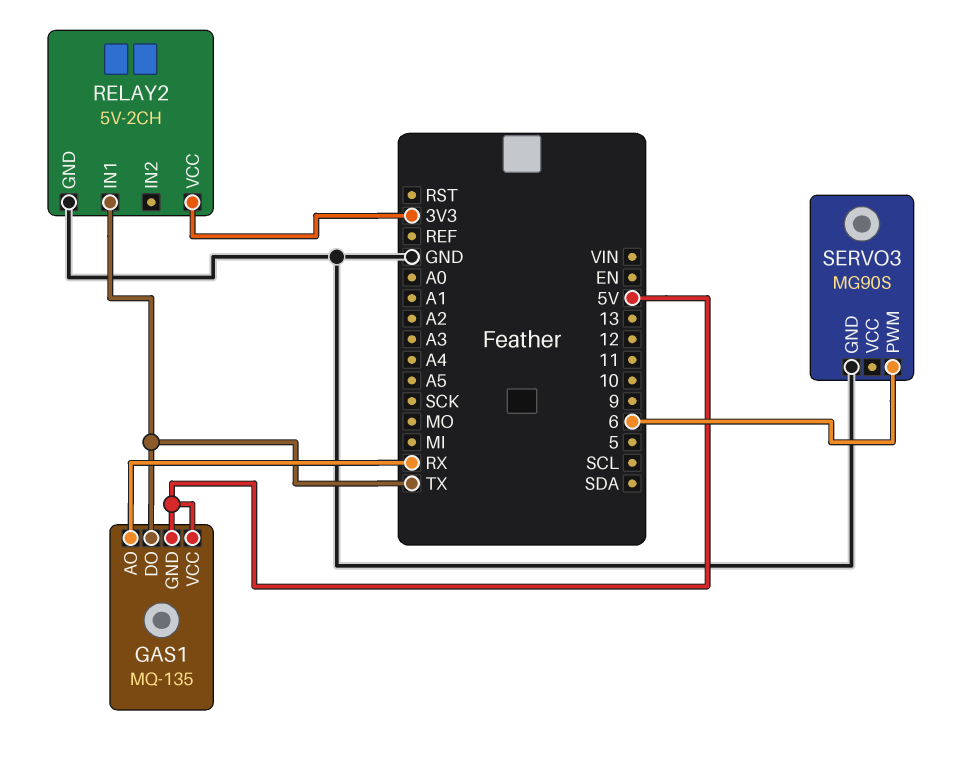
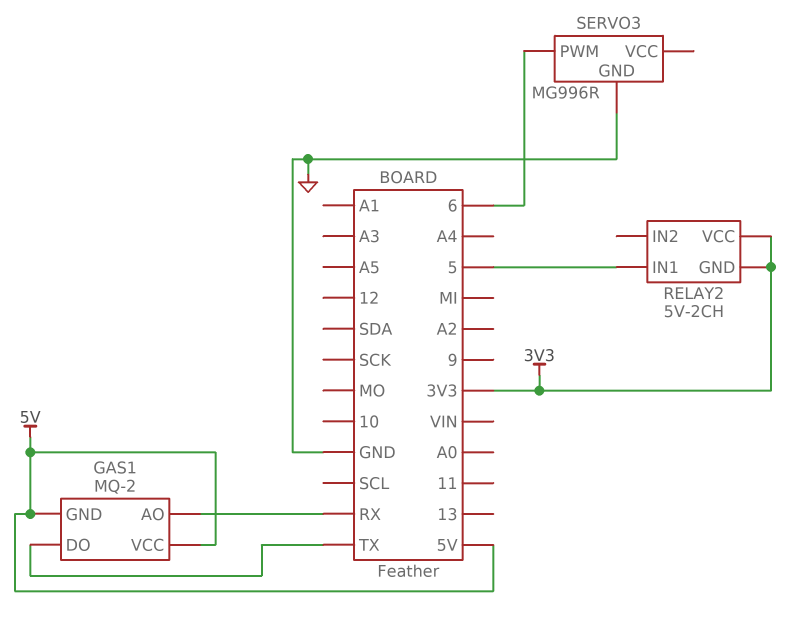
GAS1: MQ-135 -> MQ-2
RELAY2 pin GND: GND -> 3V3
RELAY2 pin IN1: TX -> 5
SERVO3: MG90S -> MG996R

